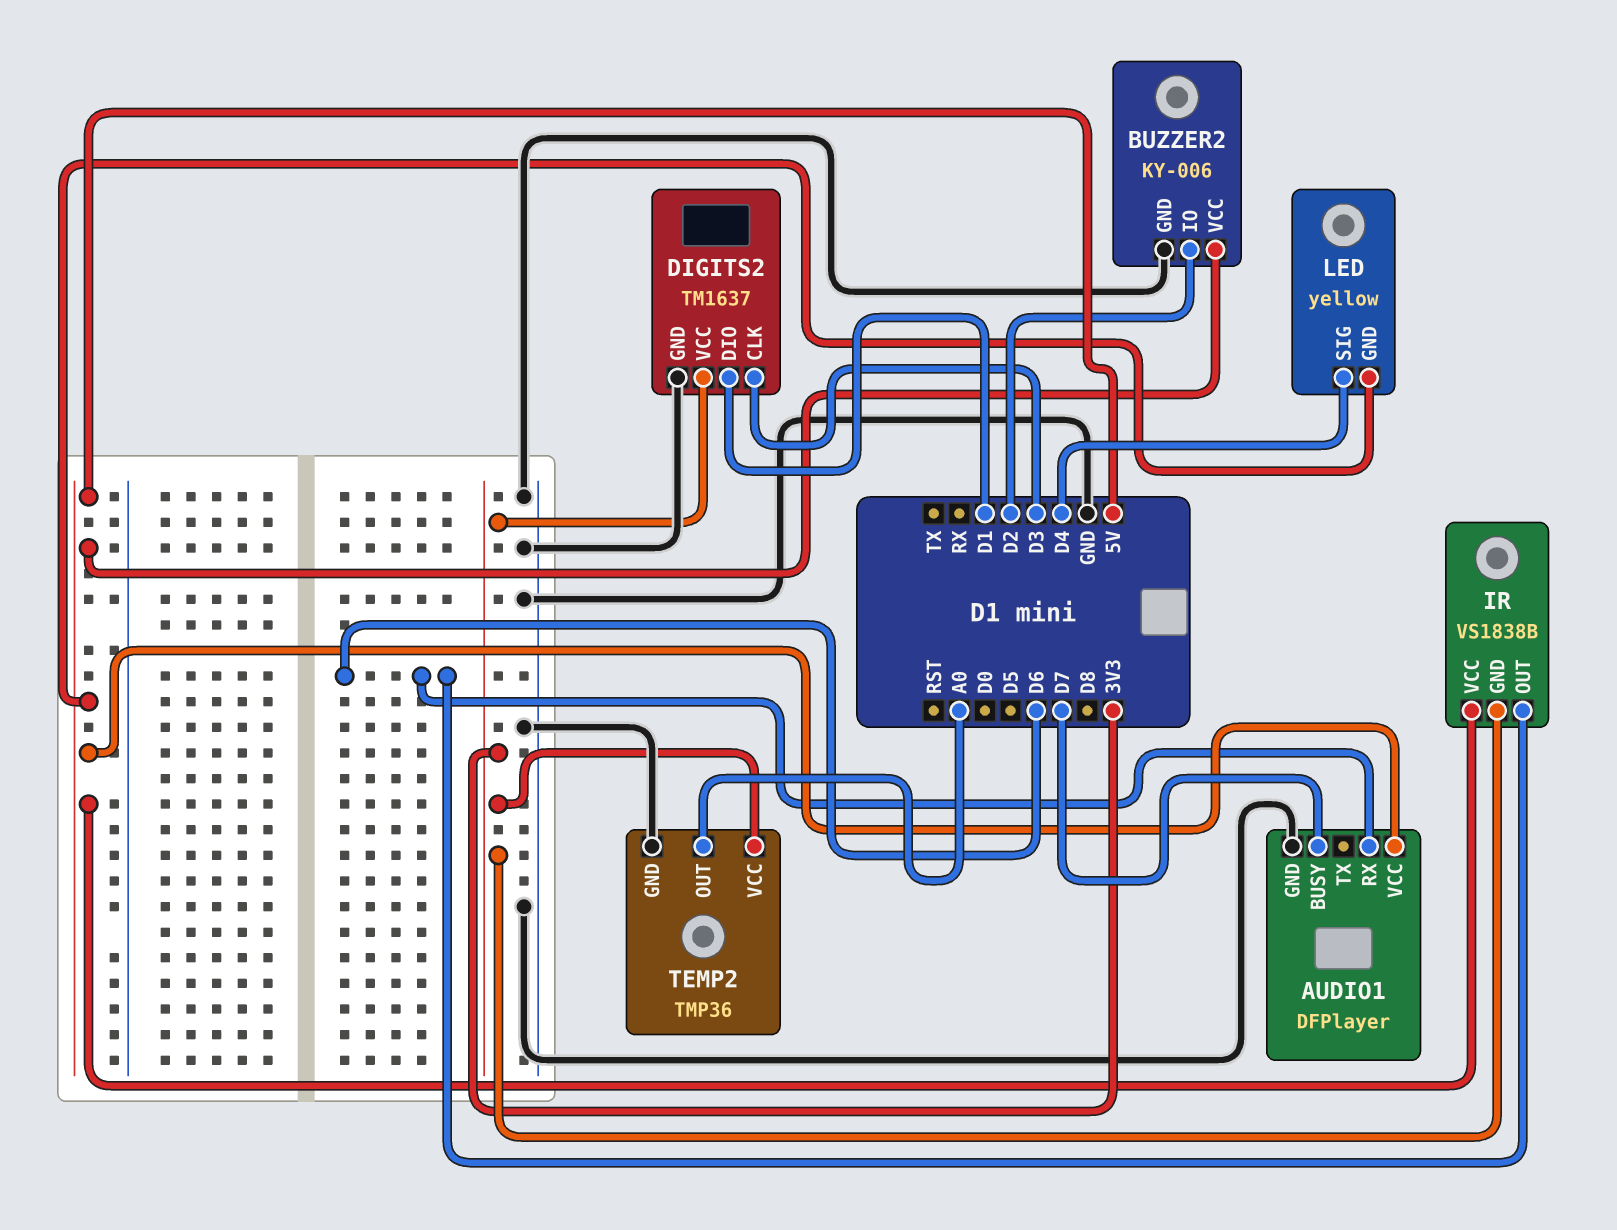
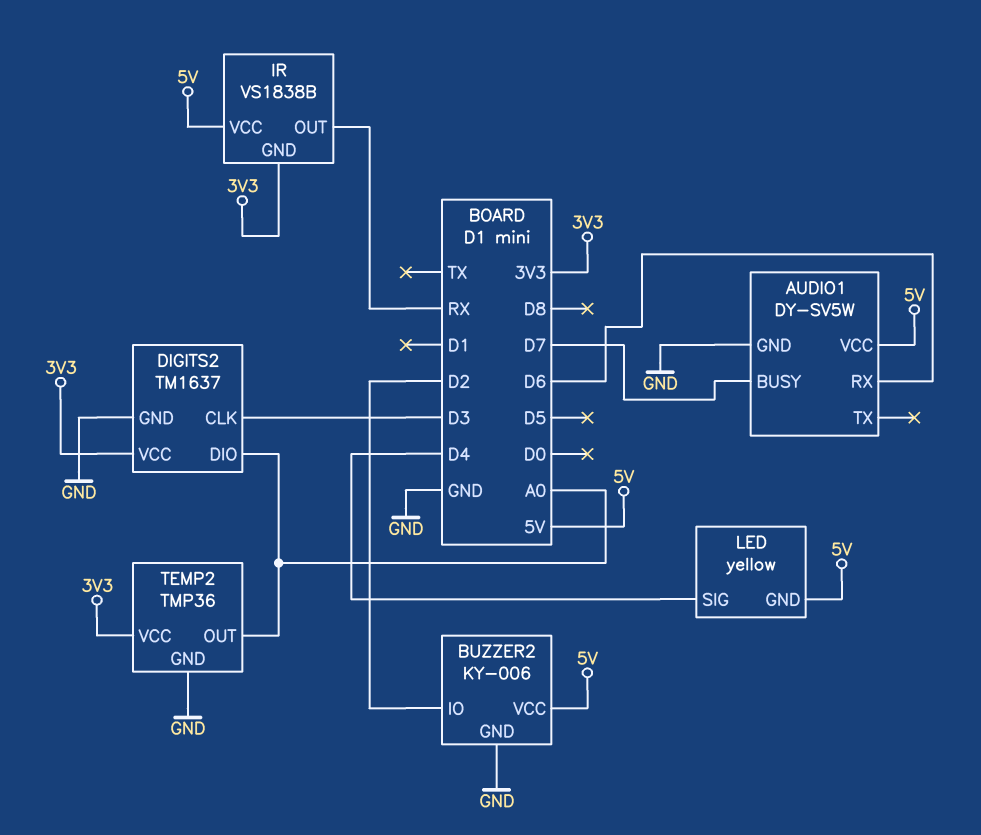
AUDIO1: DFPlayer -> DY-SV5W
DIGITS2 pin DIO: D1 -> A0
IR pin OUT: D6 -> RX

